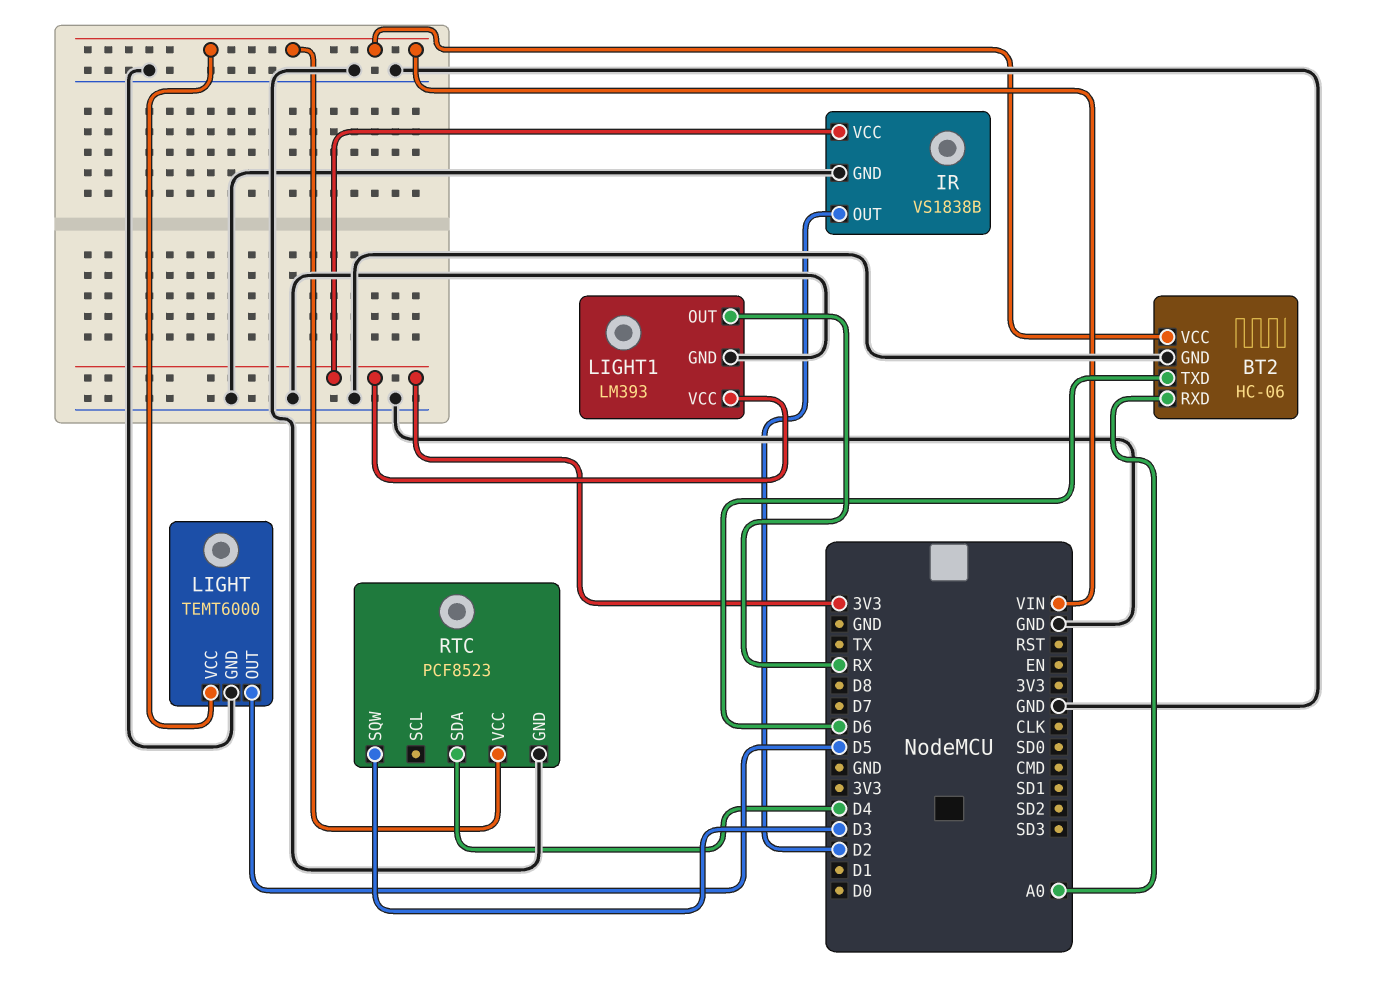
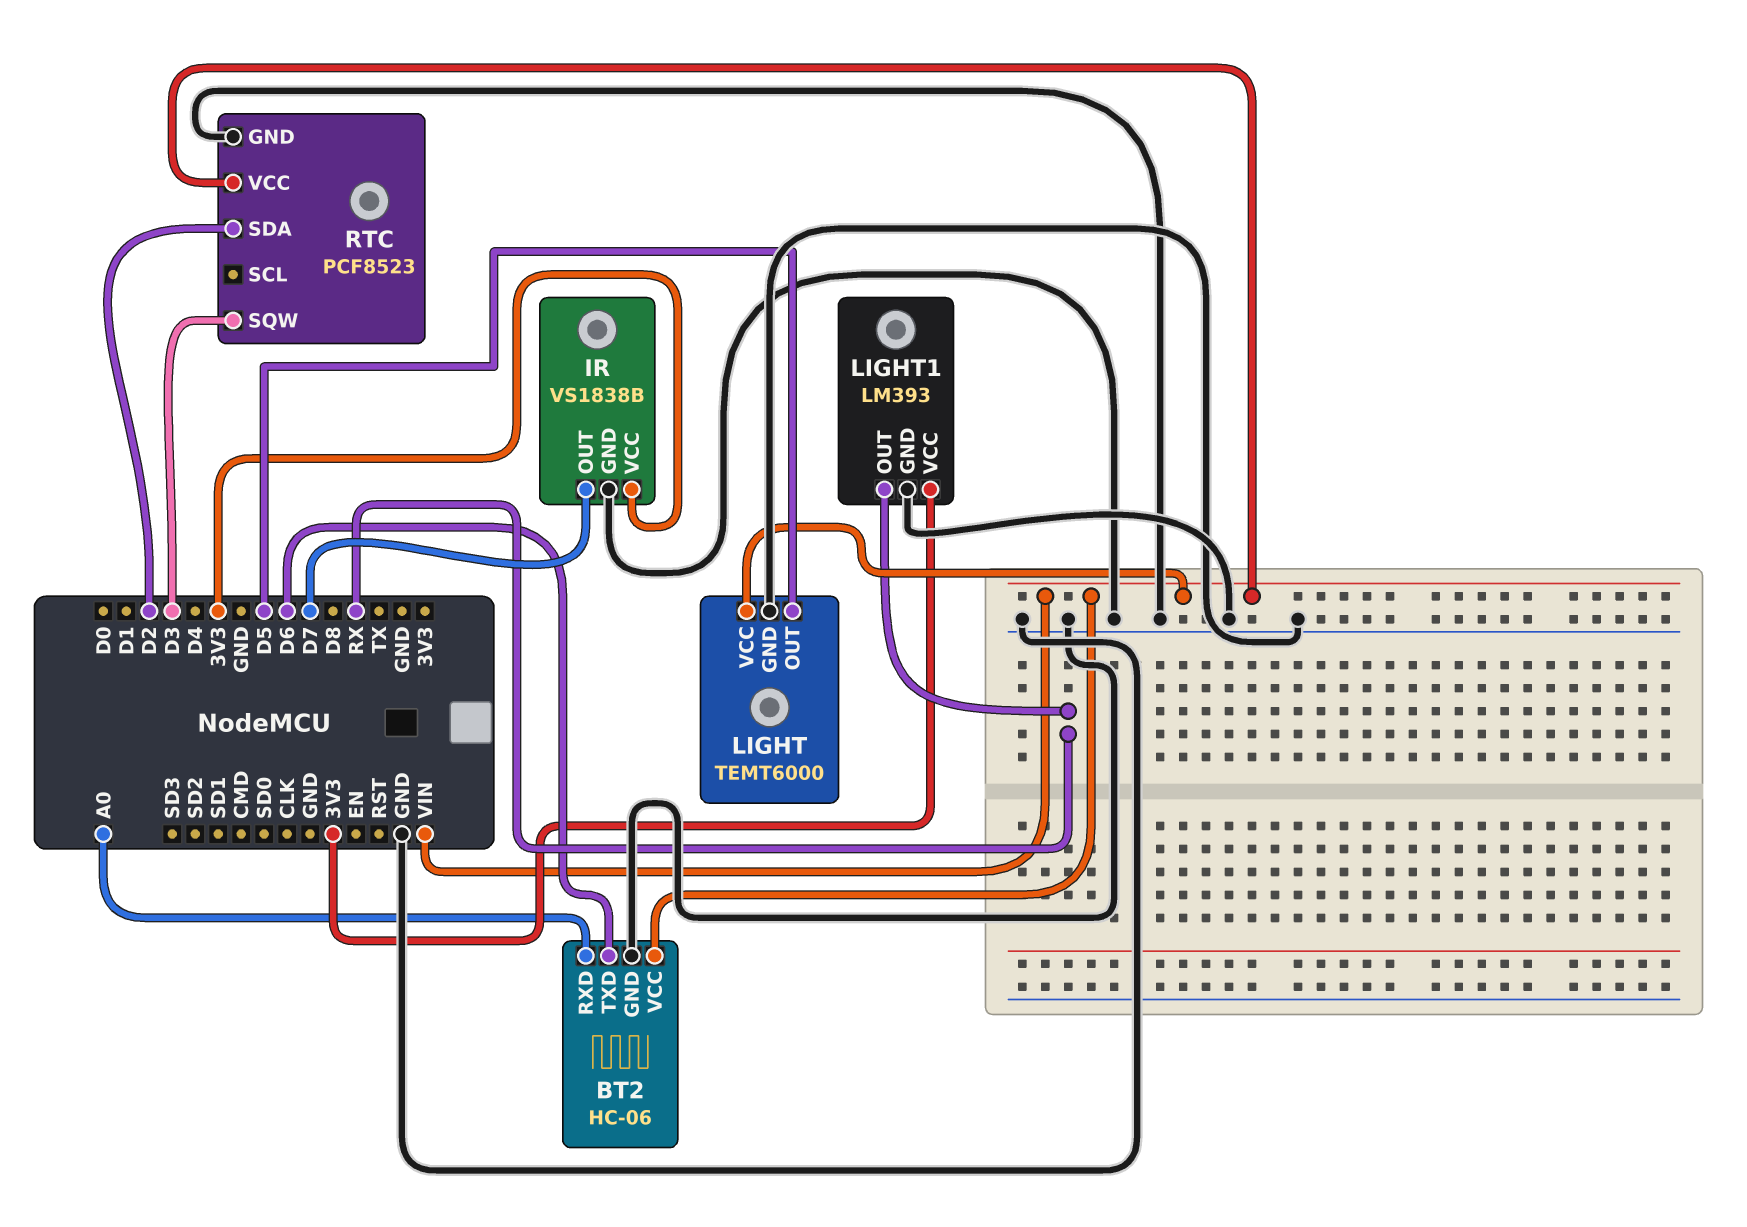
IR pin OUT: D2 -> D7
RTC pin SDA: D4 -> D2

